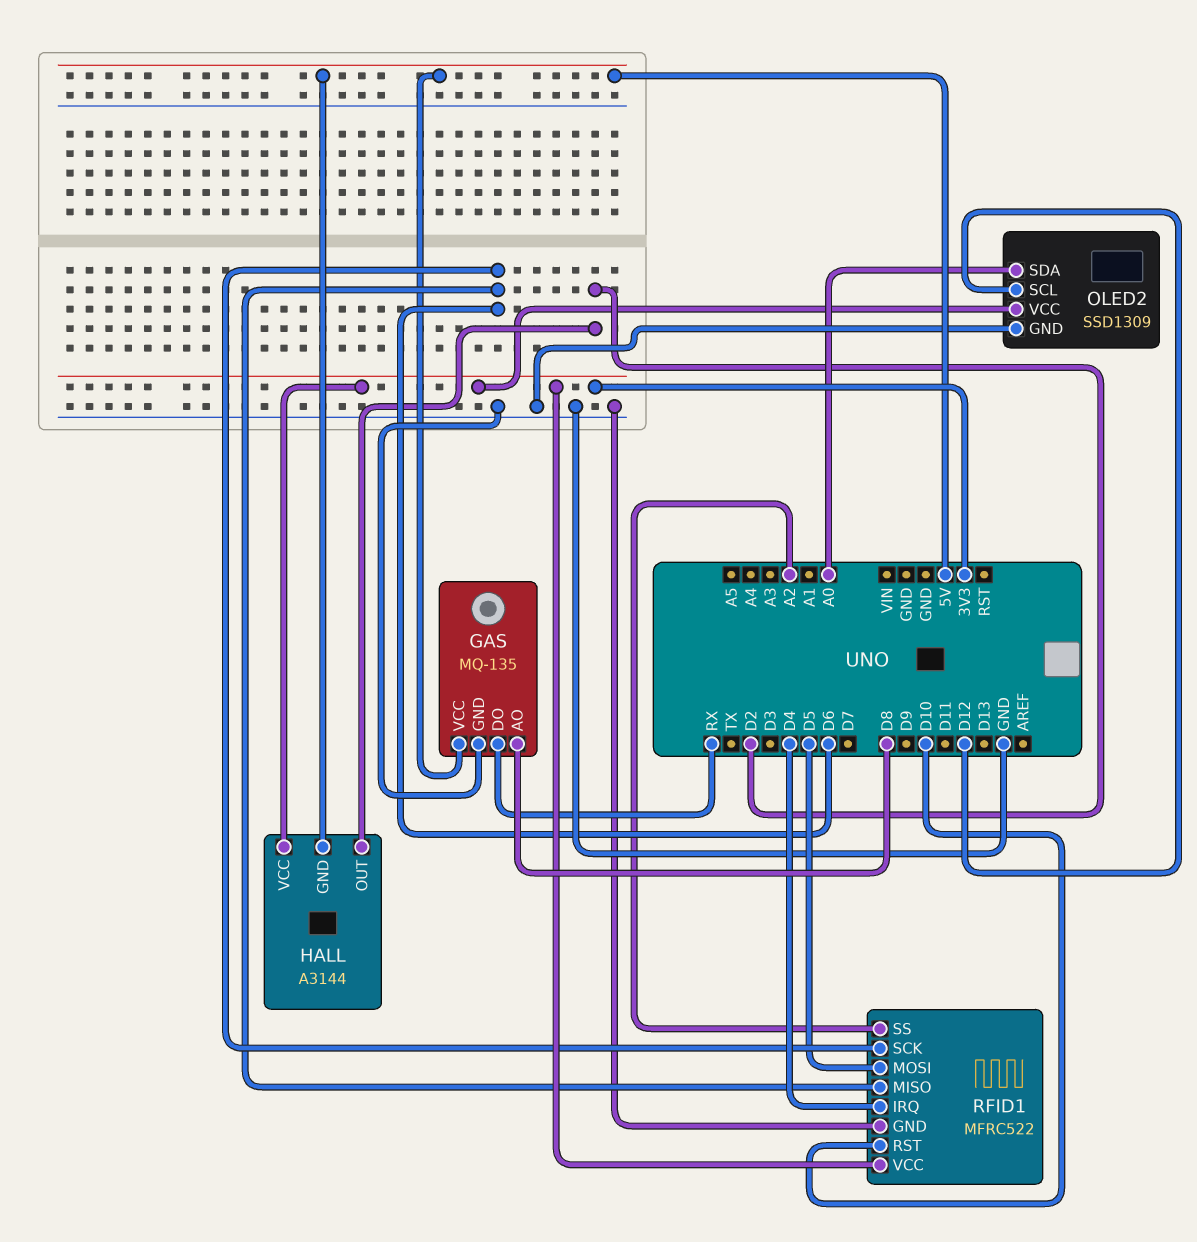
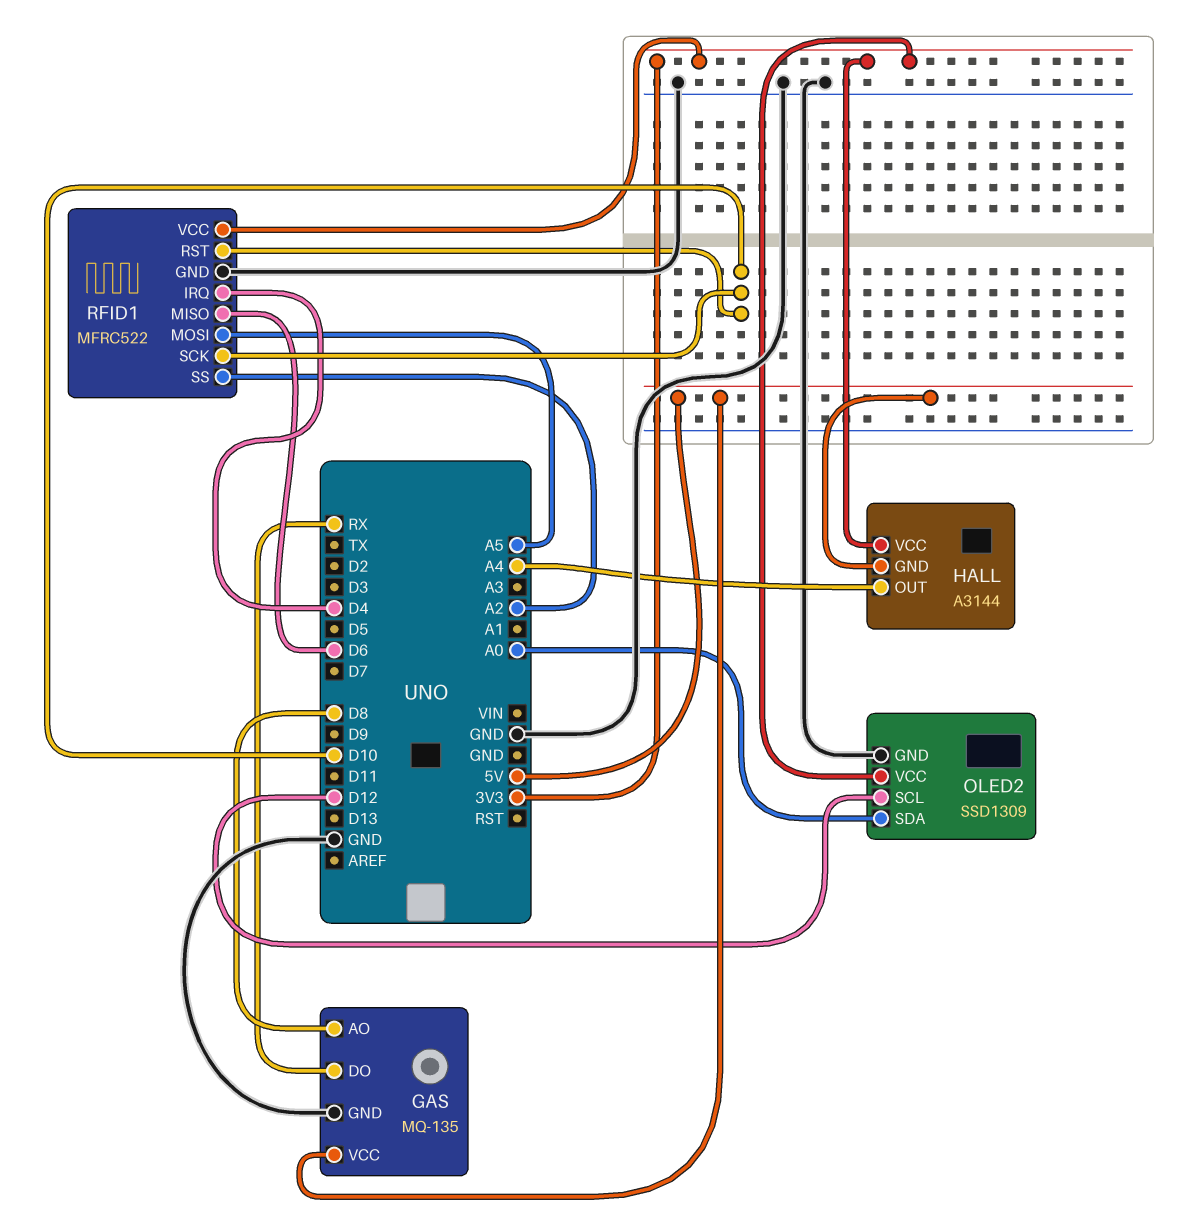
HALL pin OUT: D2 -> A4
RFID1 pin MOSI: D5 -> A5
RFID1 pin SCK: D6 -> D10

